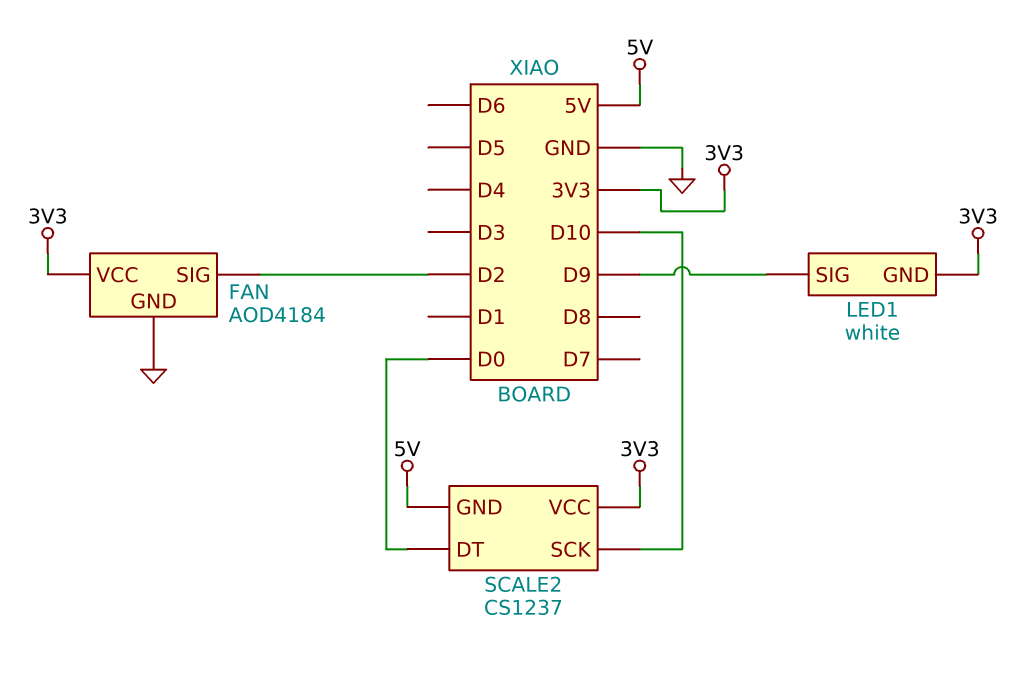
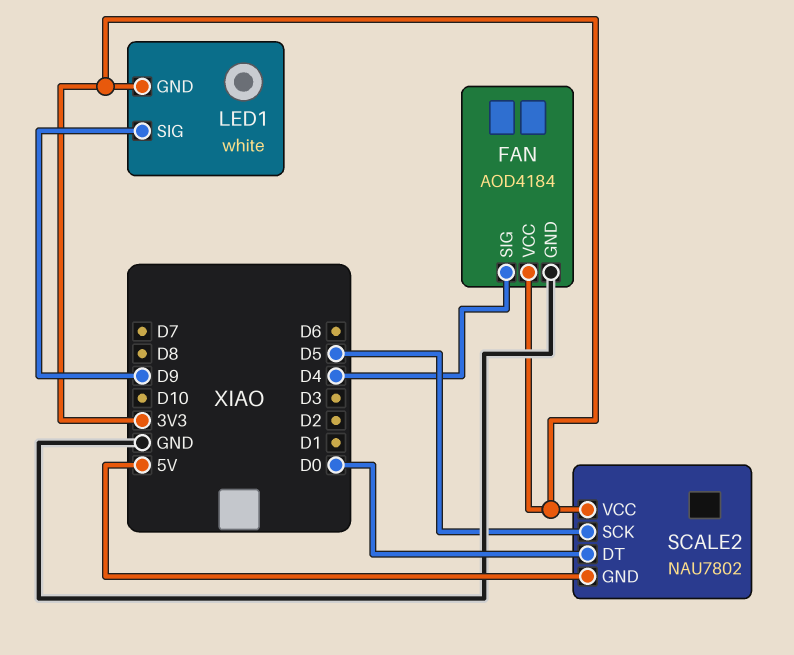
FAN pin SIG: D2 -> D4
SCALE2: CS1237 -> NAU7802
SCALE2 pin SCK: D10 -> D5

